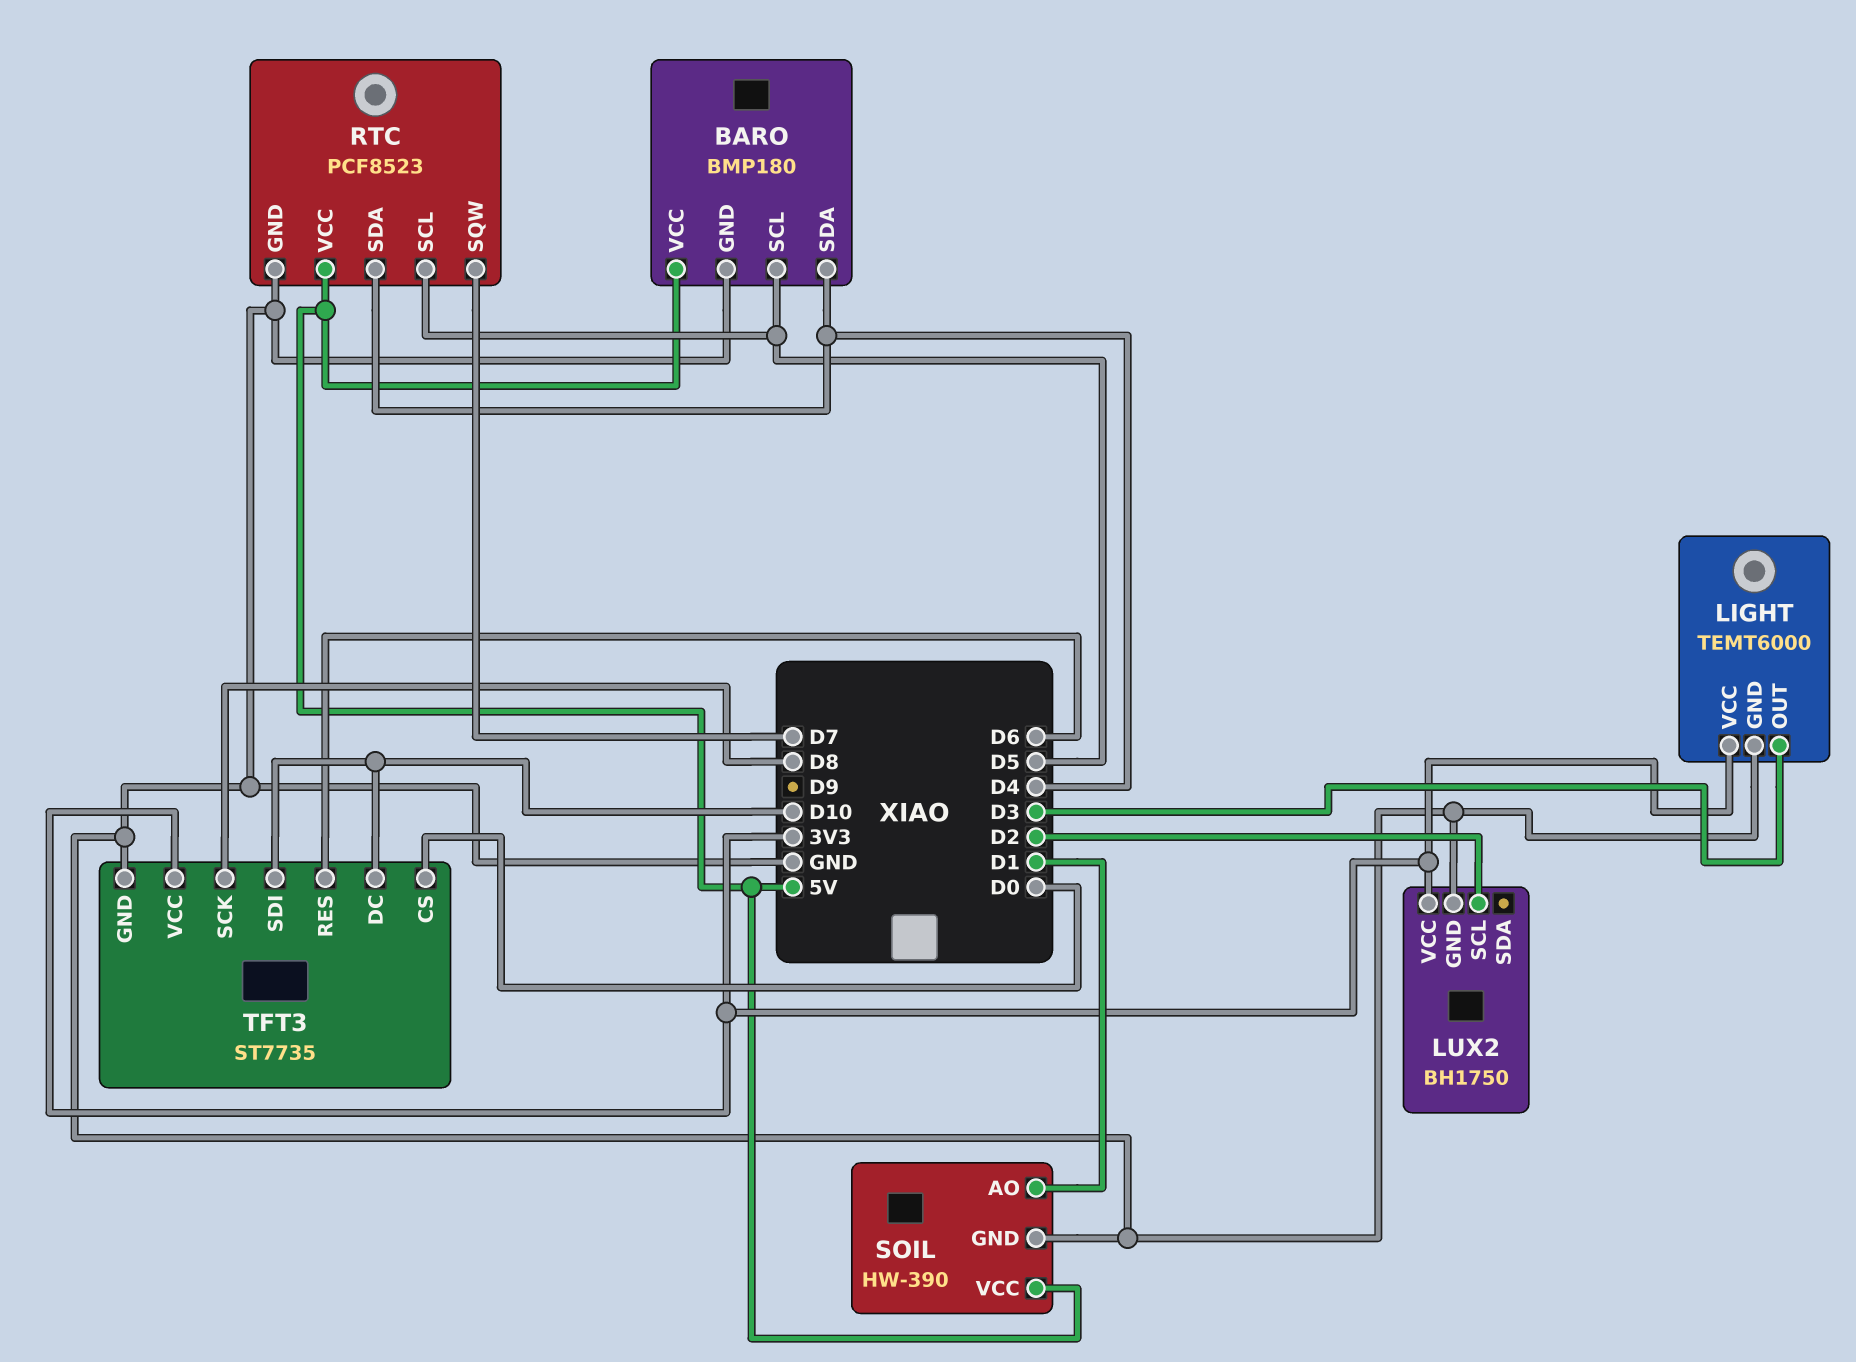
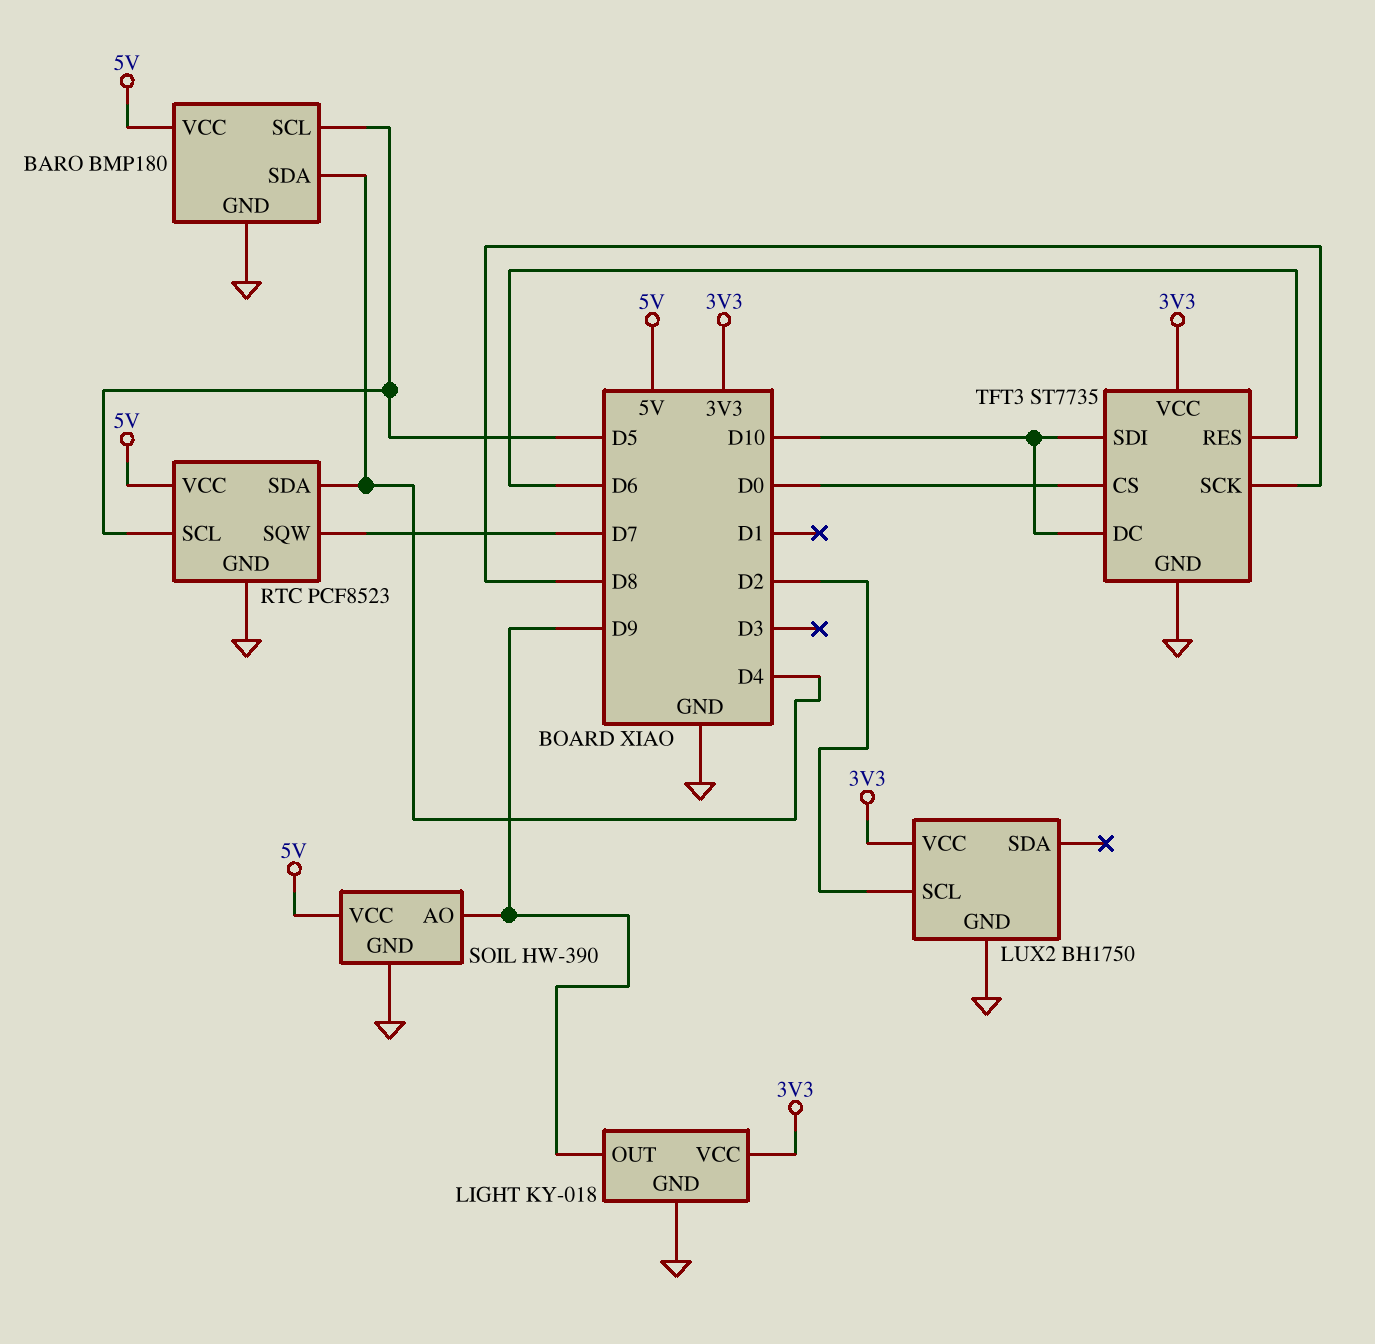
LIGHT: TEMT6000 -> KY-018
LIGHT pin OUT: D3 -> D9
SOIL pin AO: D1 -> D9

